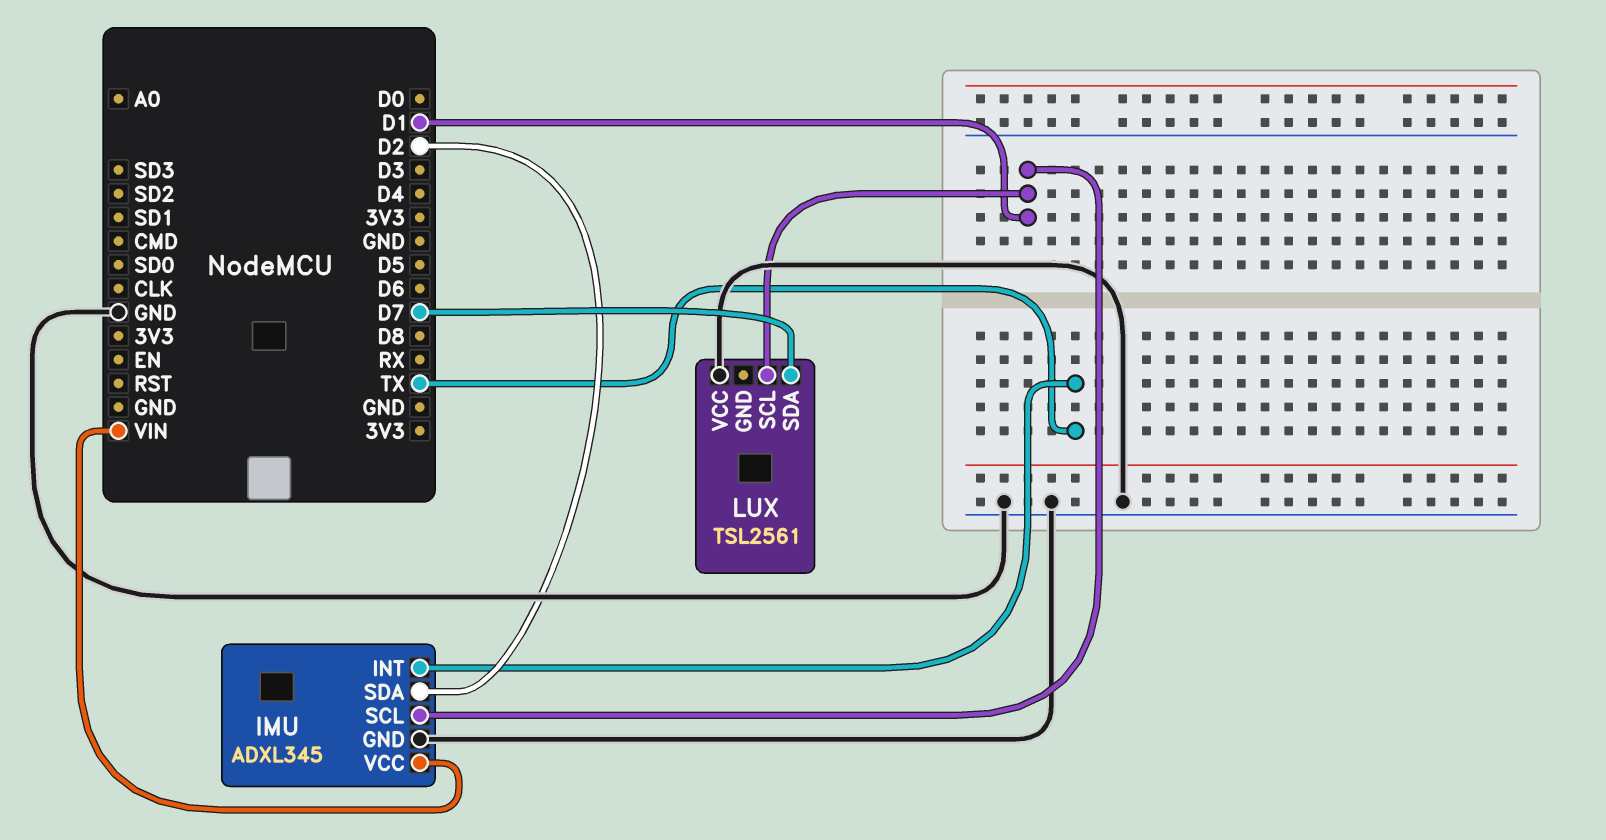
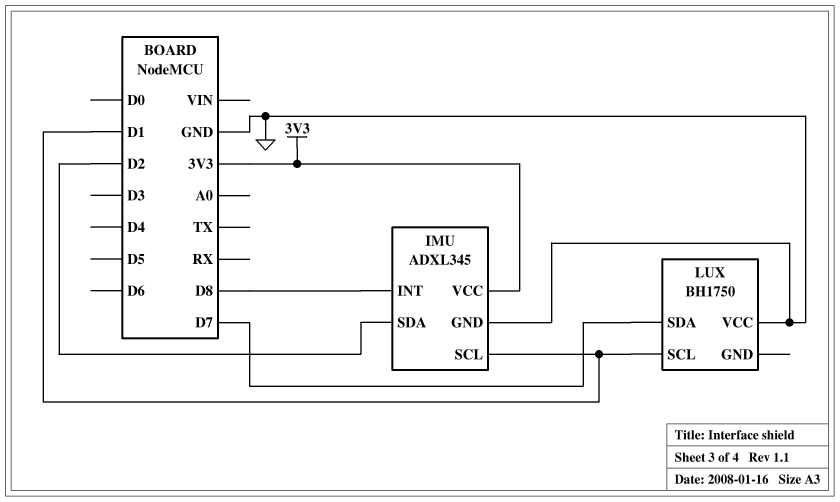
IMU pin INT: TX -> D8
IMU pin VCC: VIN -> 3V3
LUX: TSL2561 -> BH1750

